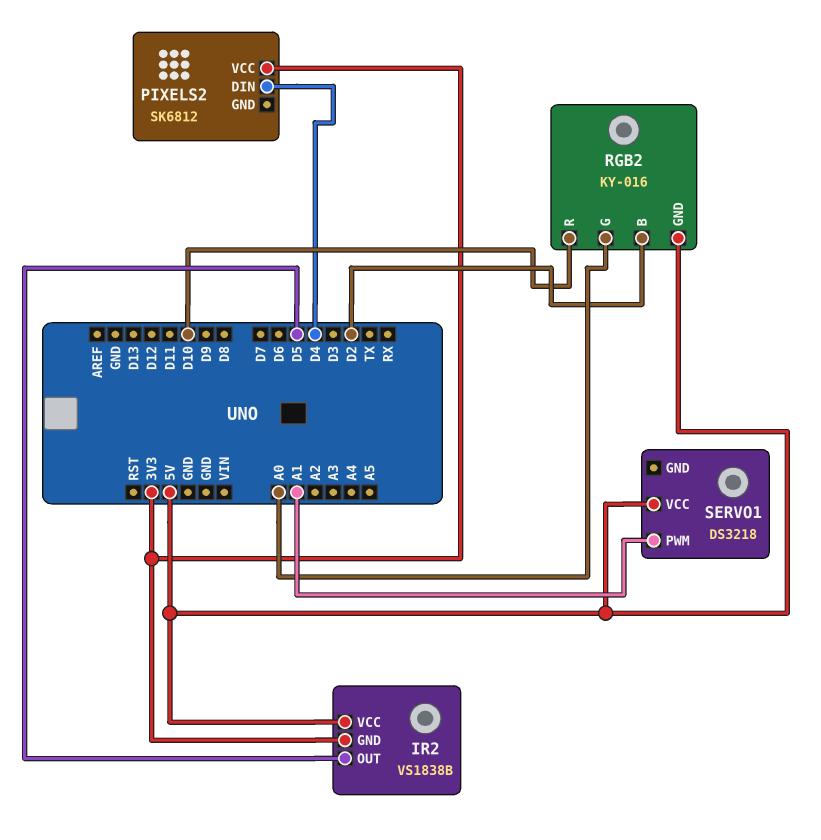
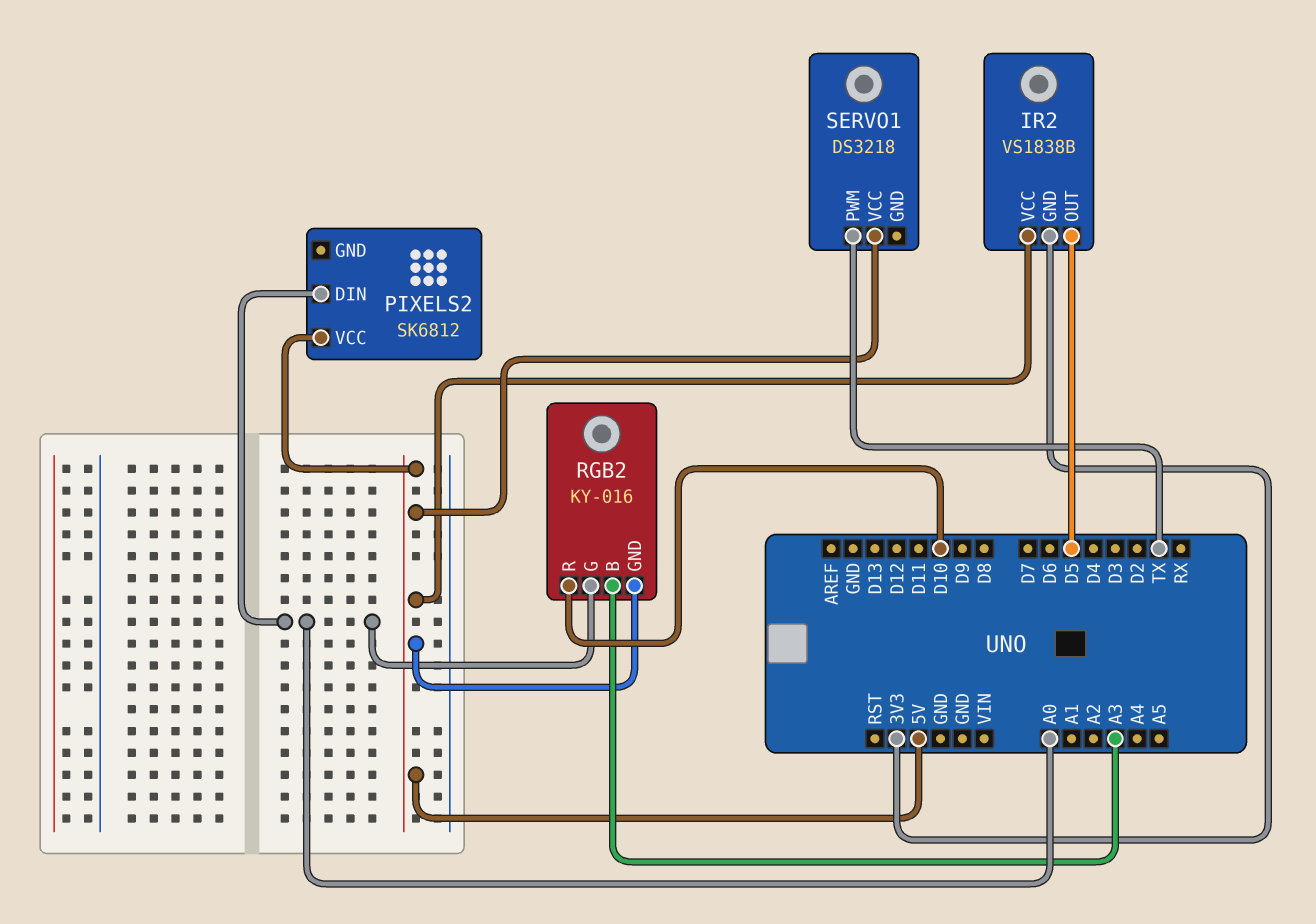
PIXELS2 pin DIN: D4 -> A0
PIXELS2 pin VCC: 3V3 -> 5V
RGB2 pin B: D2 -> A3
SERVO1 pin PWM: A1 -> TX

